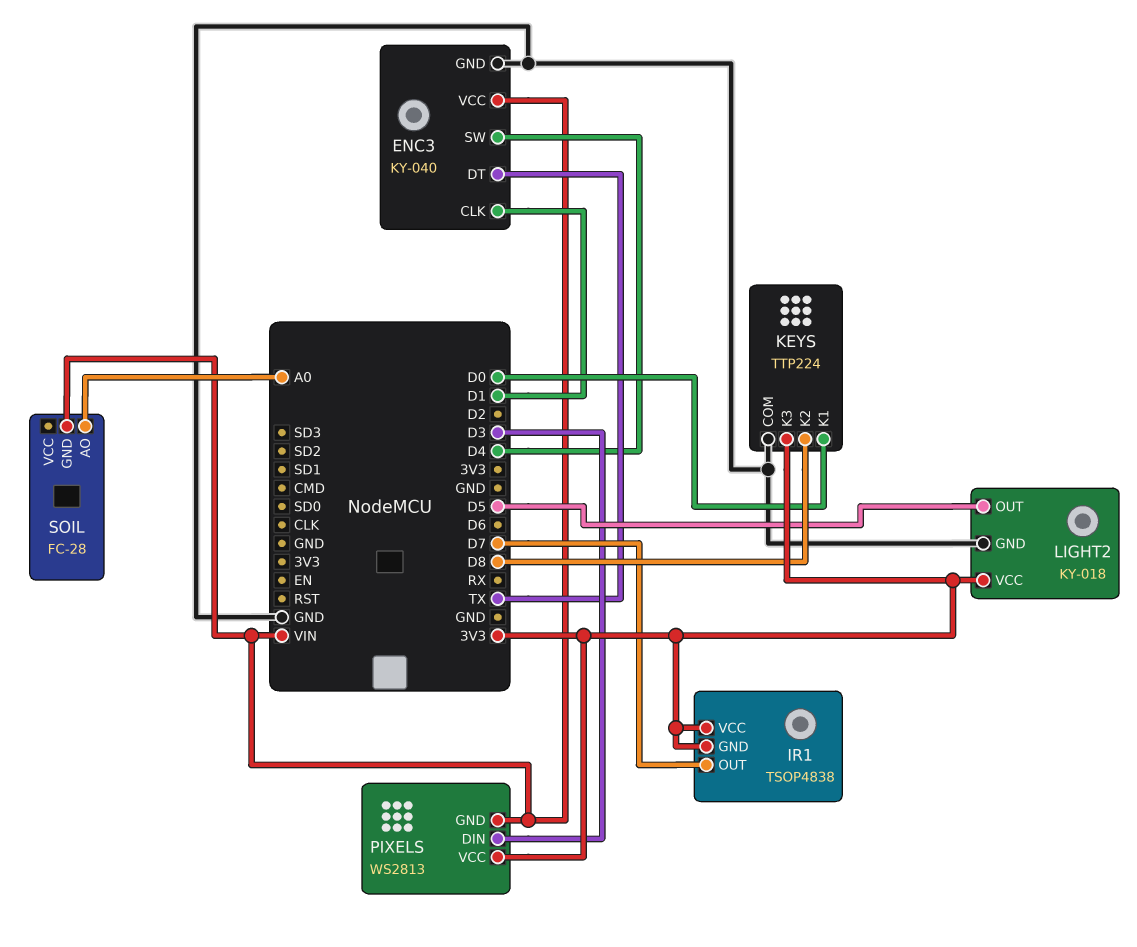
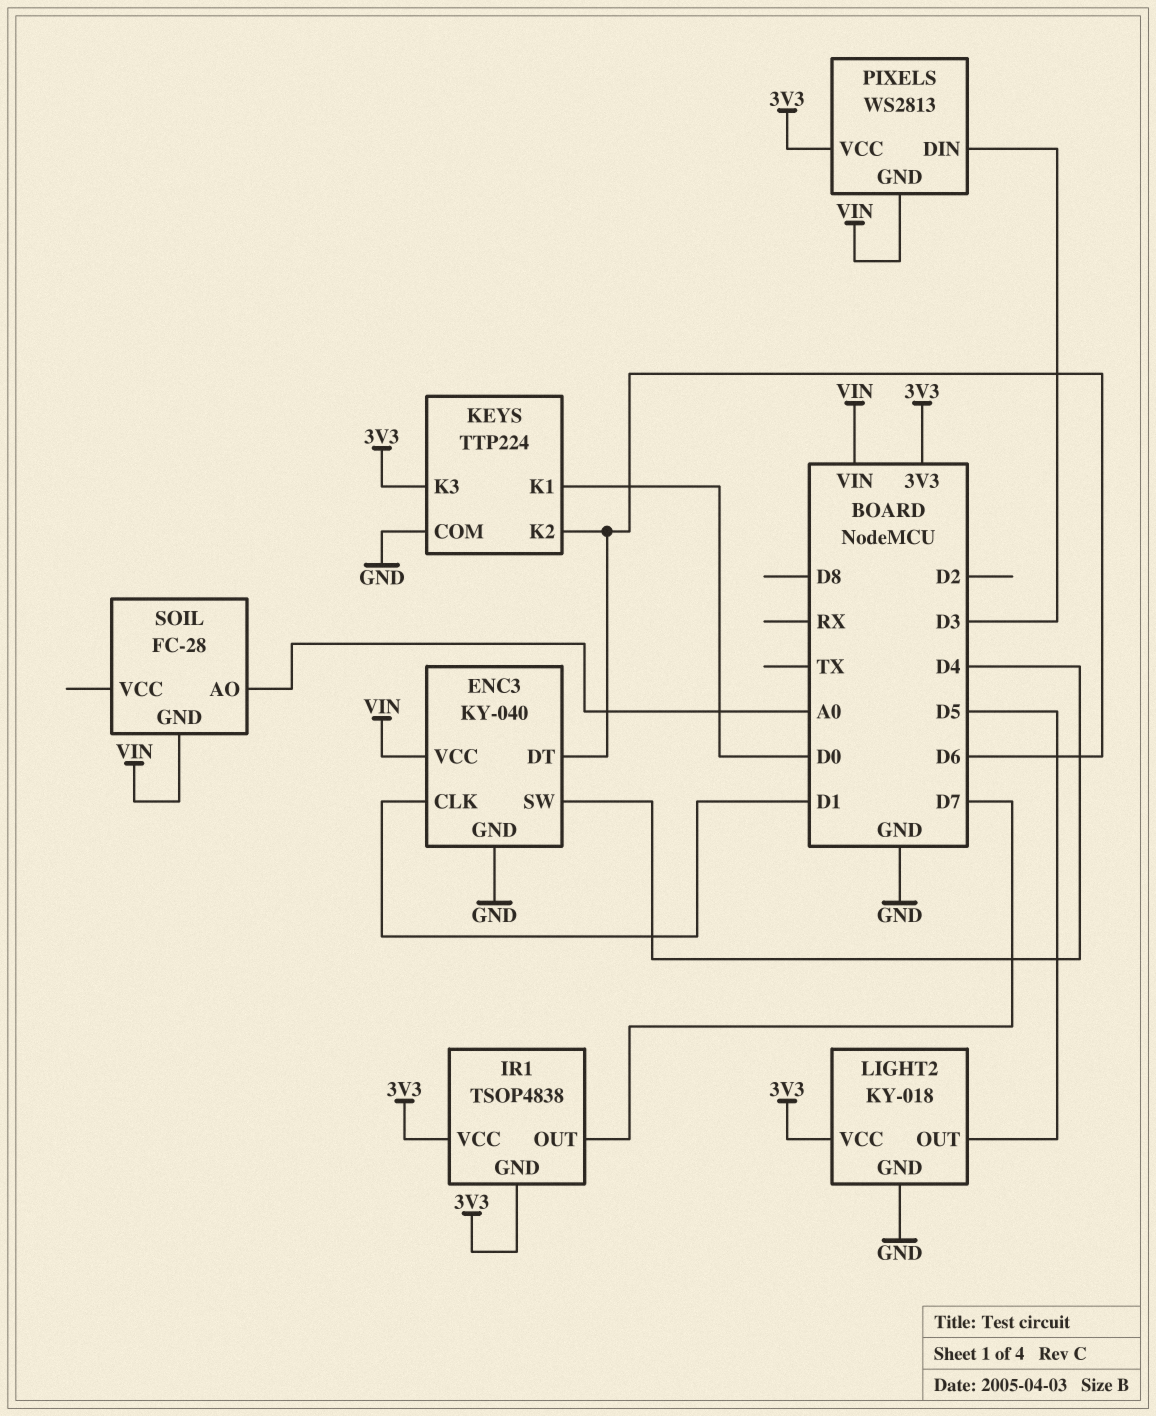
ENC3 pin DT: TX -> D6
KEYS pin K2: D8 -> D6

